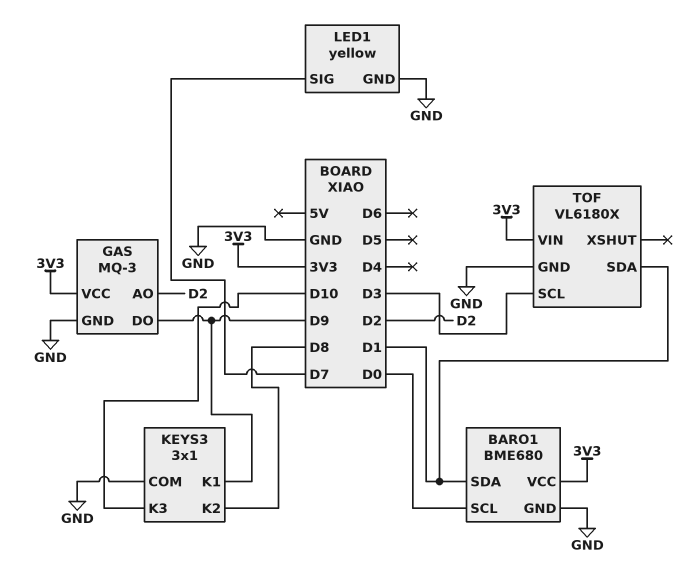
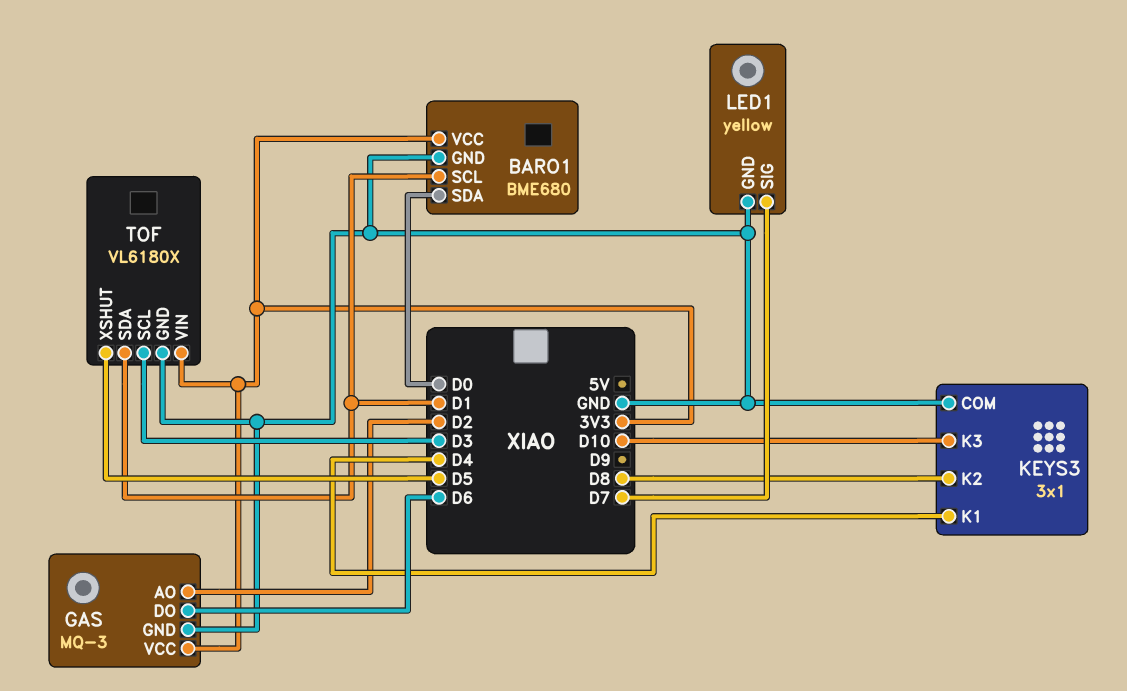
BARO1 pin SCL: D0 -> D1
BARO1 pin SDA: D1 -> D0
GAS pin DO: D9 -> D6
KEYS3 pin K1: D9 -> D4
TOF pin XSHUT: none -> D5

